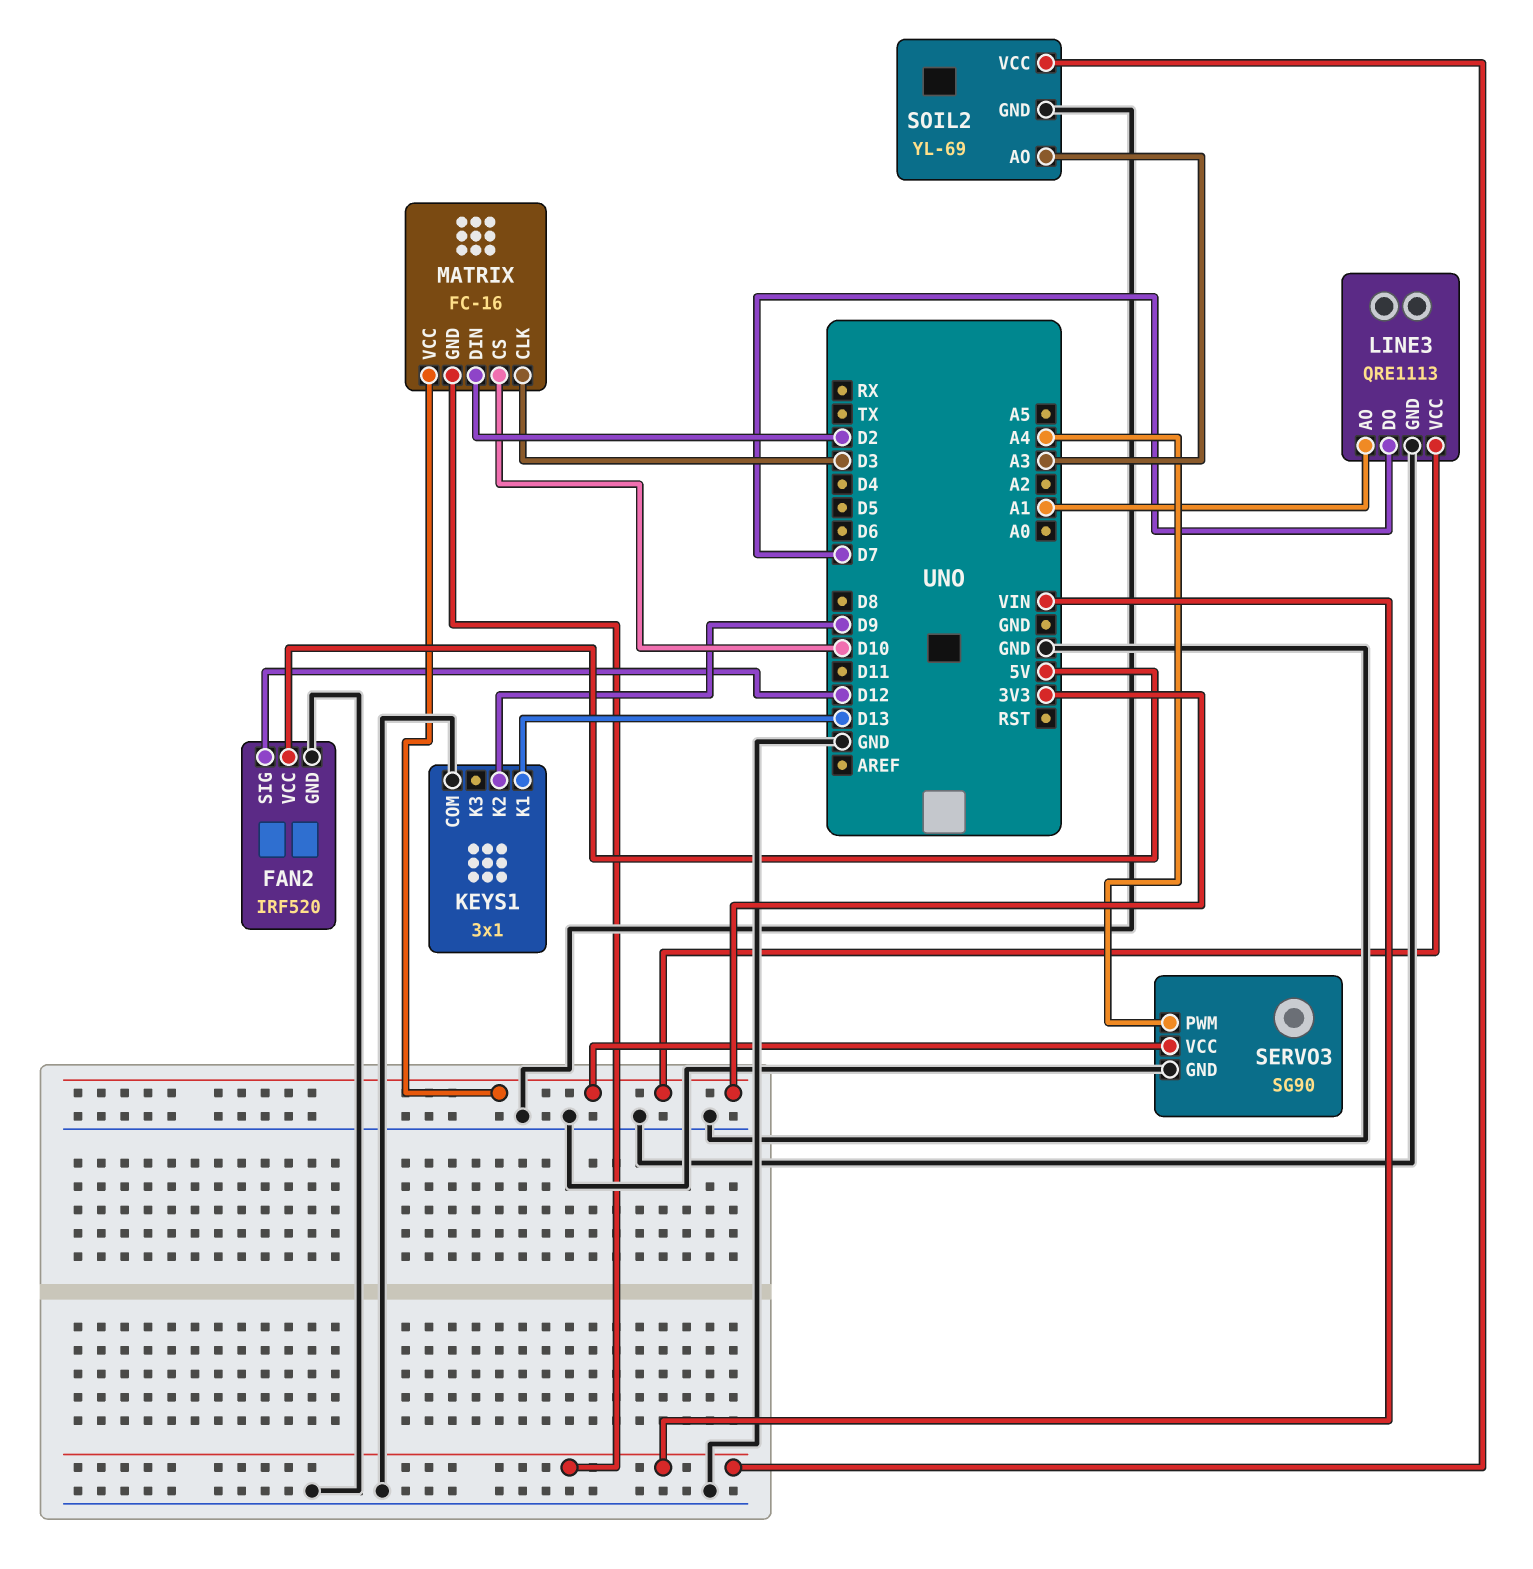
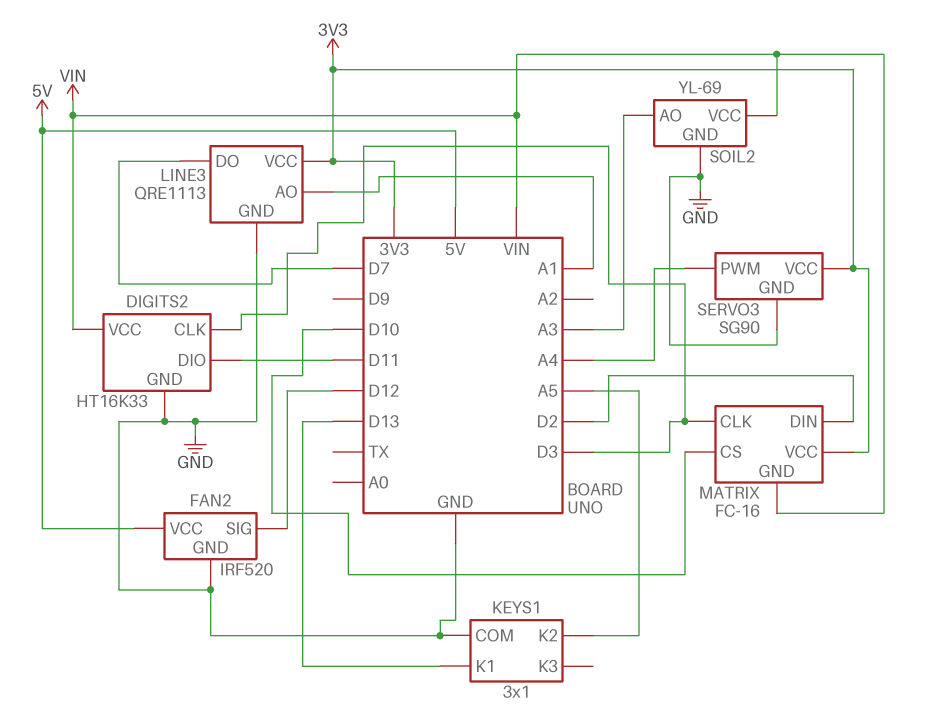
DIGITS2: none -> HT16K33
DIGITS2 pin CLK: none -> D3
DIGITS2 pin DIO: none -> D11
DIGITS2 pin GND: none -> GND
DIGITS2 pin VCC: none -> VIN
KEYS1 pin K2: D9 -> A5

